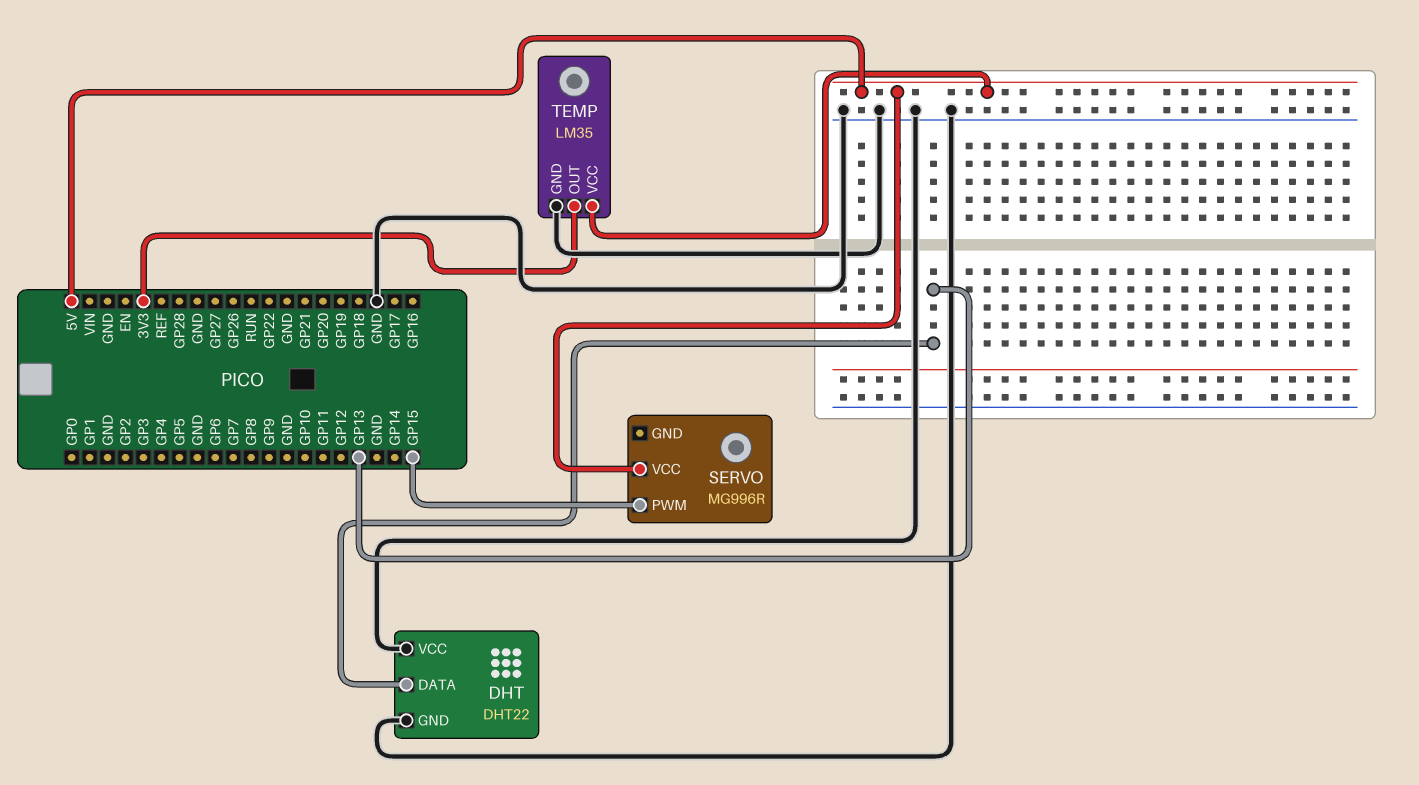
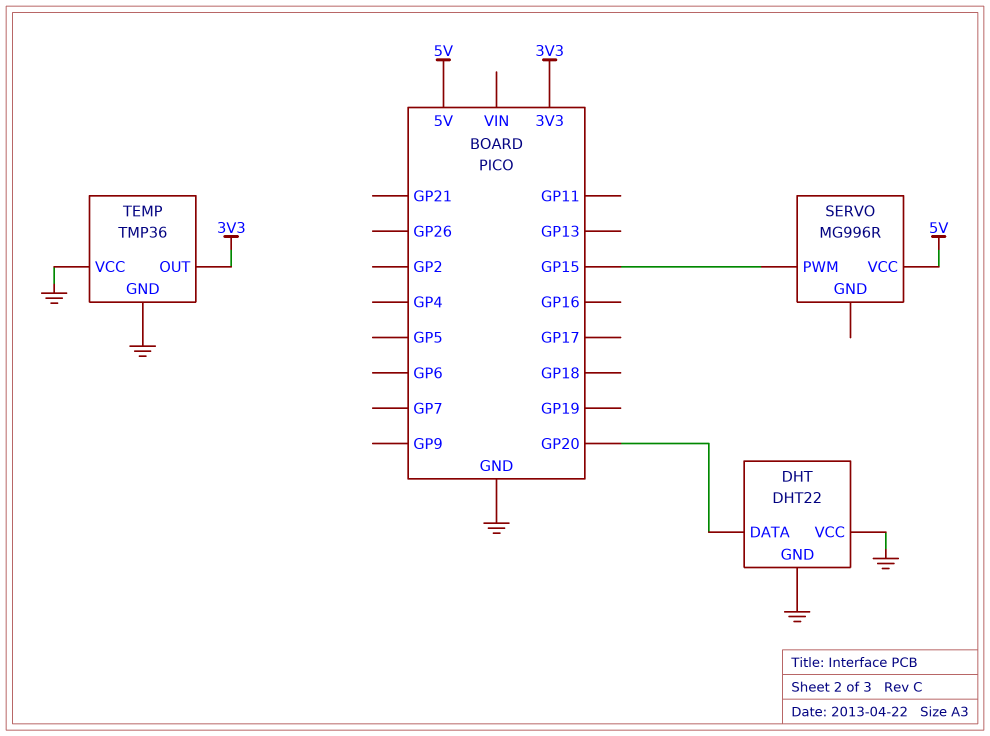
DHT pin DATA: GP13 -> GP20
TEMP: LM35 -> TMP36
TEMP pin VCC: 5V -> GND

